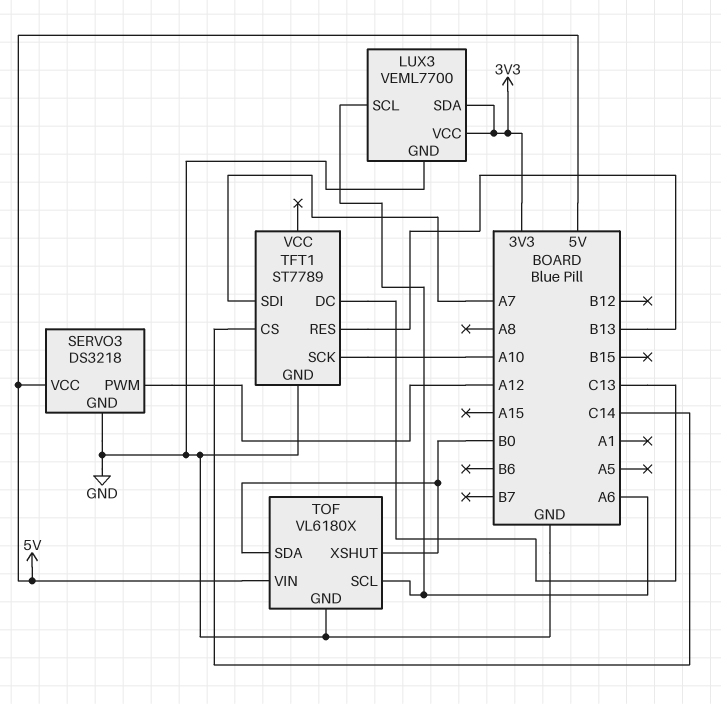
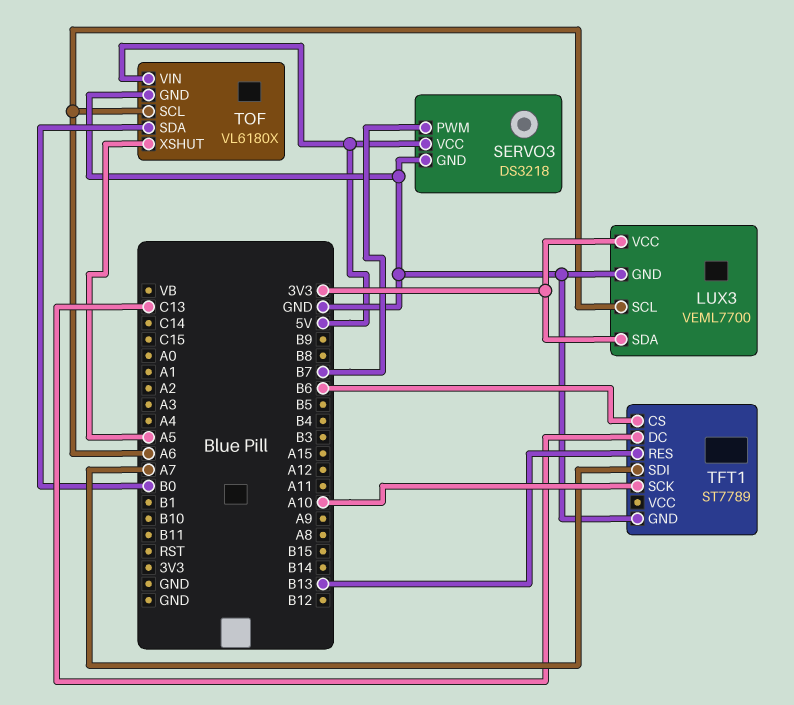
SERVO3 pin PWM: A12 -> B7
TFT1 pin CS: C14 -> B6
TOF pin XSHUT: B0 -> A5

